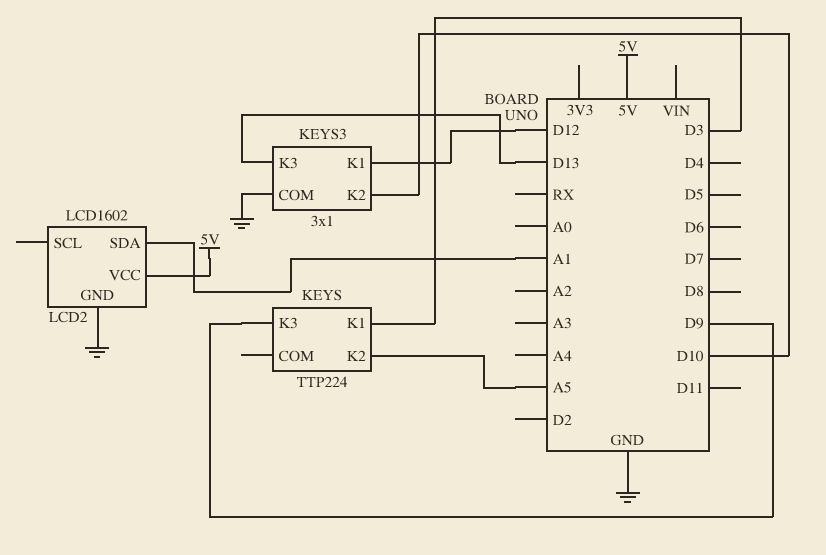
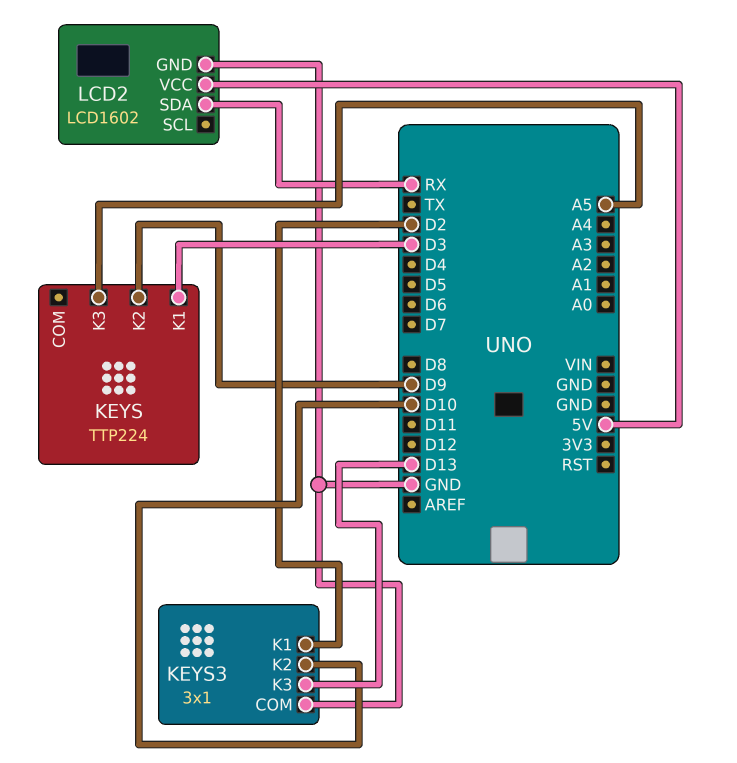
KEYS pin K2: A5 -> D9
KEYS pin K3: D9 -> A5
KEYS3 pin K1: D12 -> D2
LCD2 pin SDA: A1 -> RX

